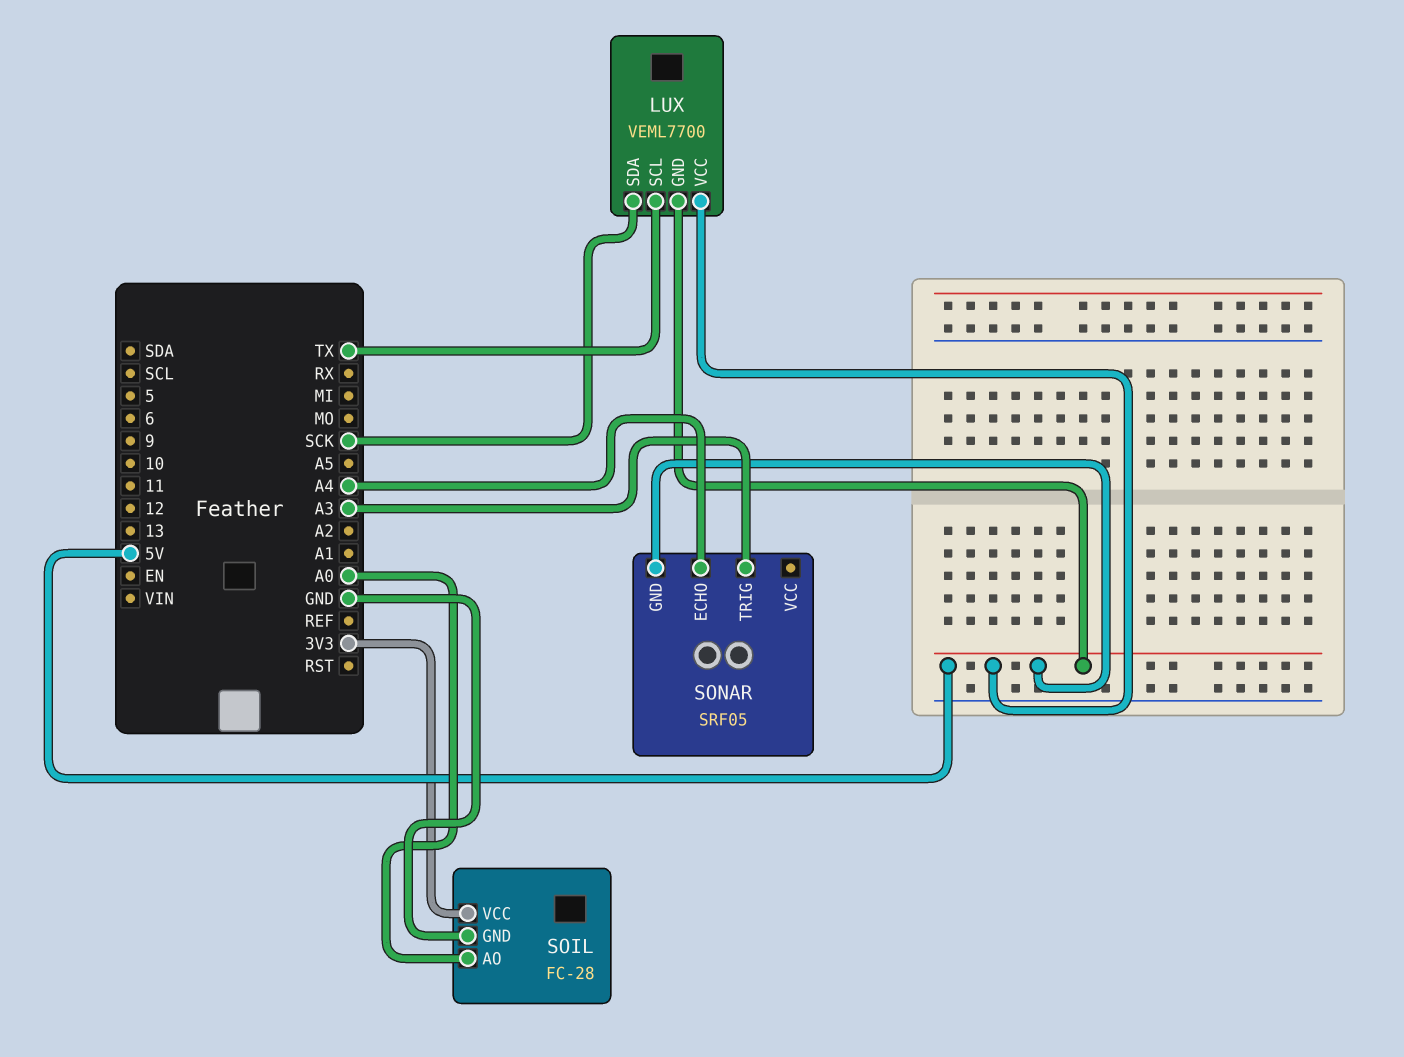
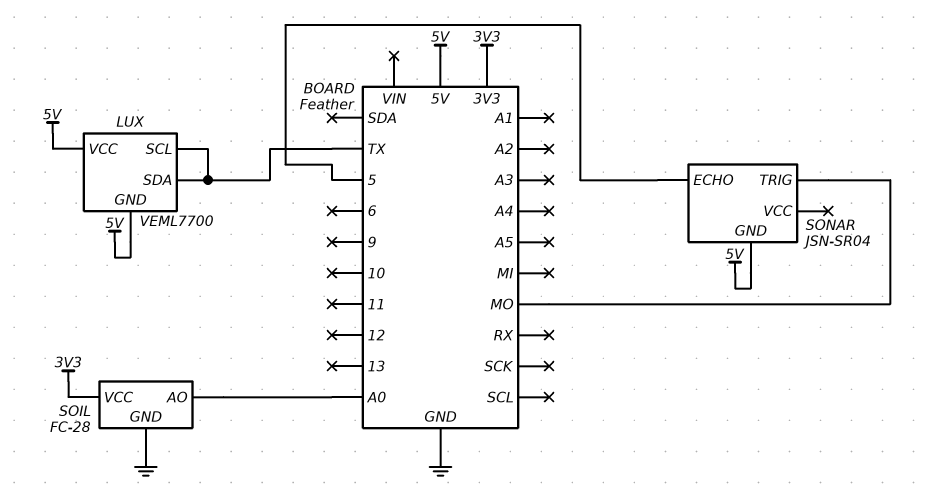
LUX pin SDA: SCK -> TX
SONAR: SRF05 -> JSN-SR04
SONAR pin ECHO: A4 -> 5
SONAR pin TRIG: A3 -> MO

